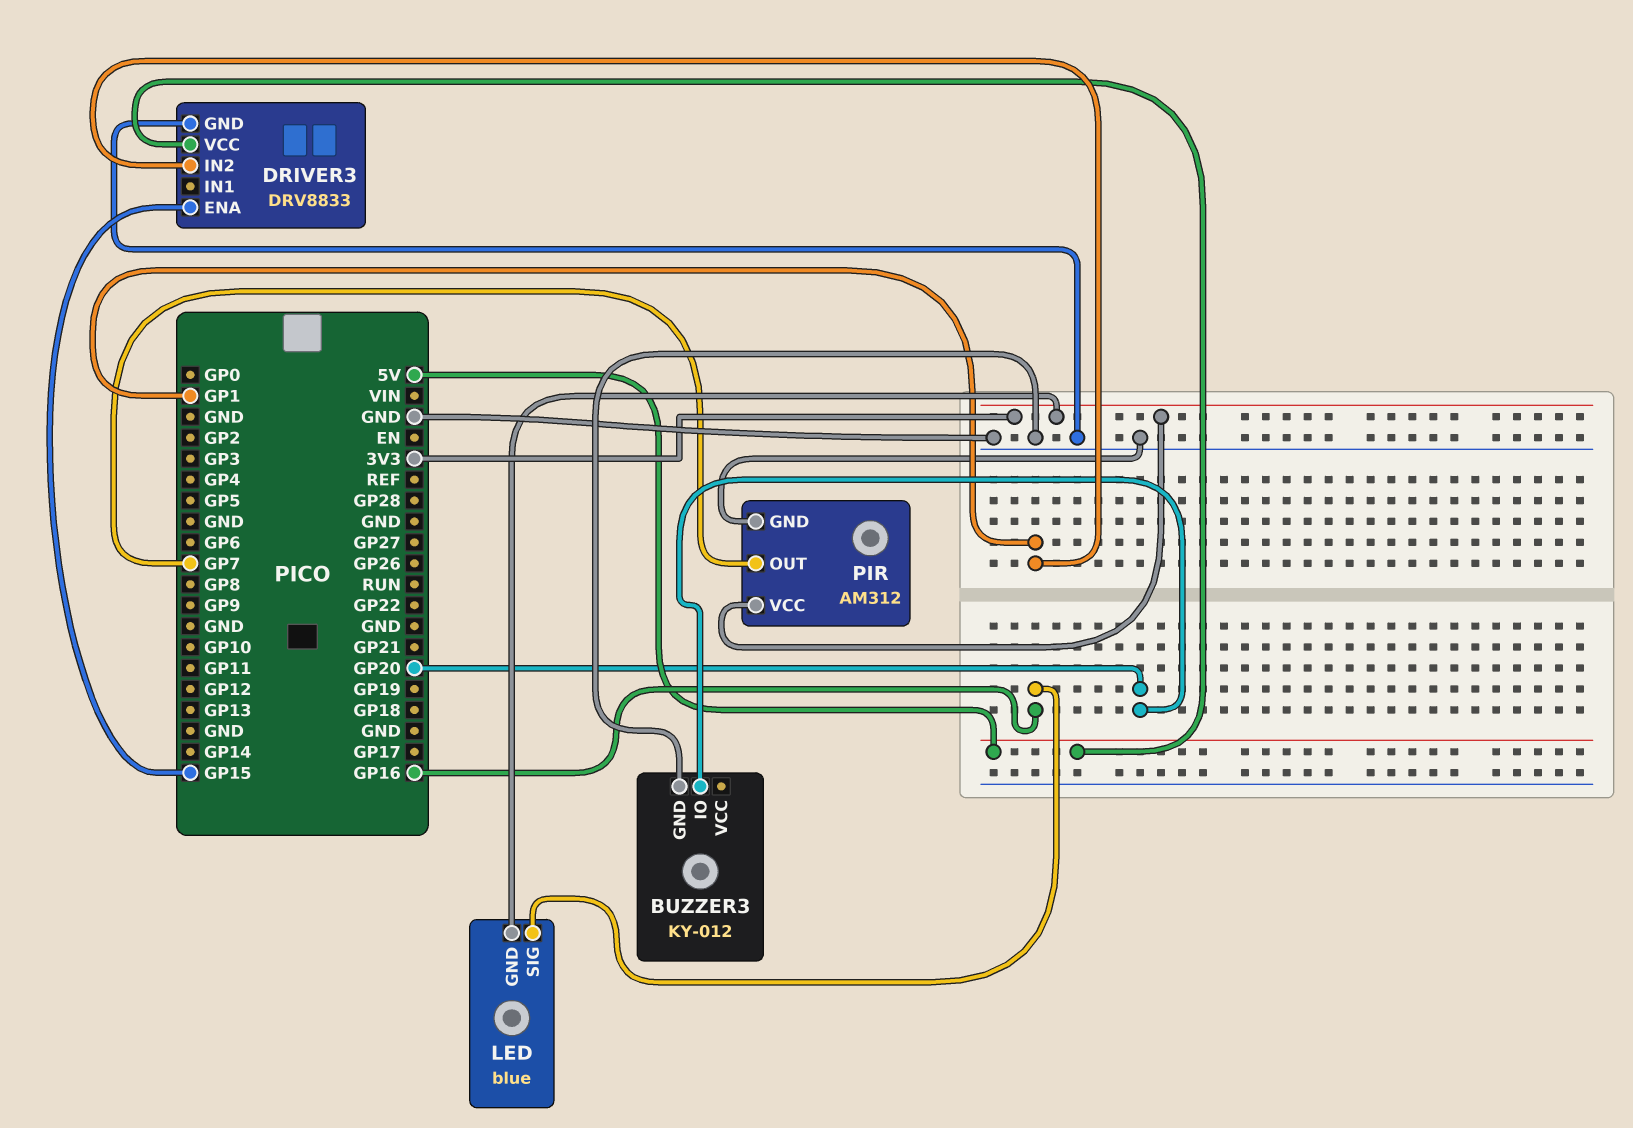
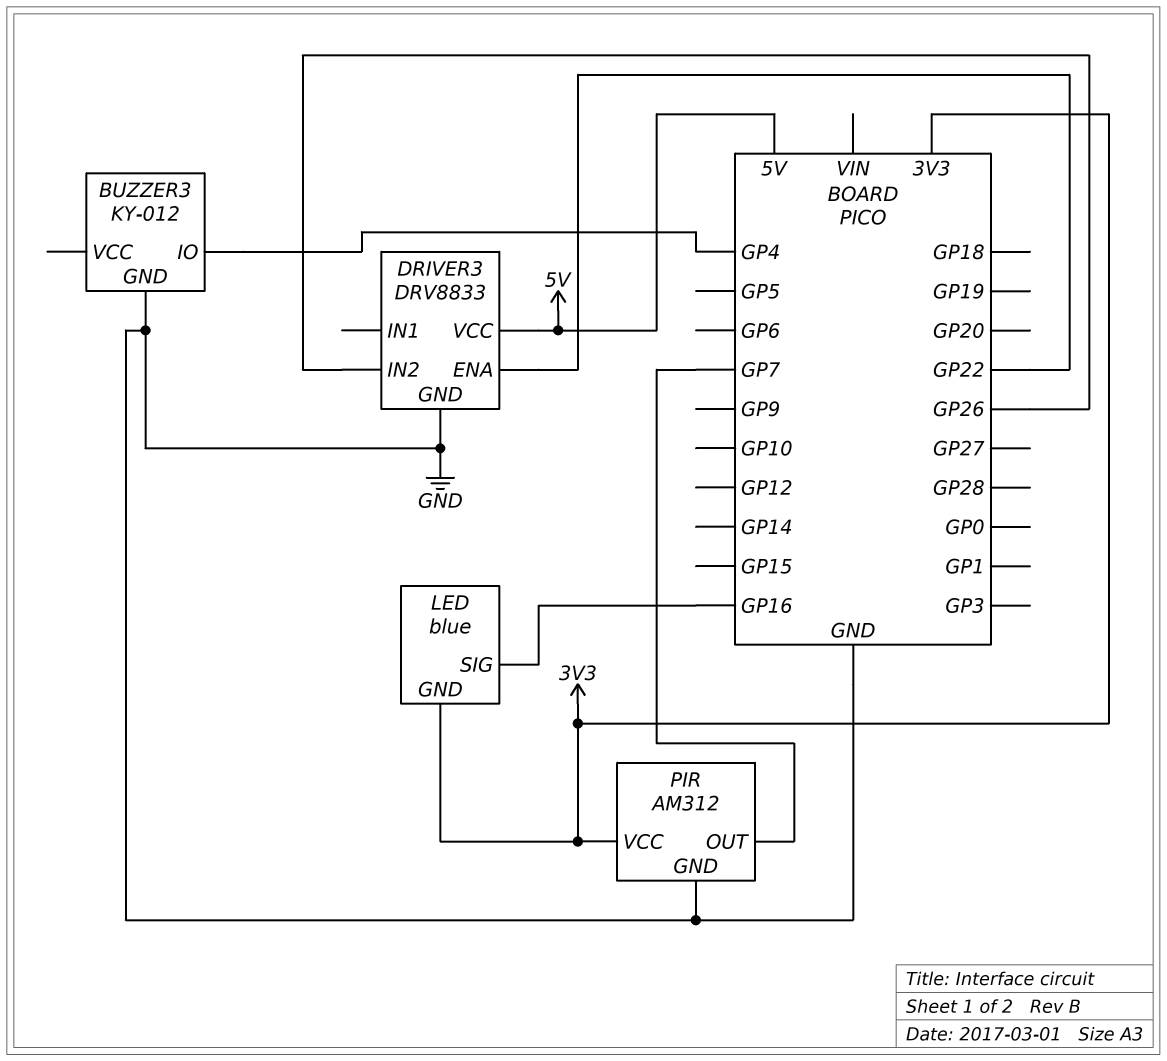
BUZZER3 pin IO: GP20 -> GP4
DRIVER3 pin ENA: GP15 -> GP22
DRIVER3 pin IN2: GP1 -> GP26

